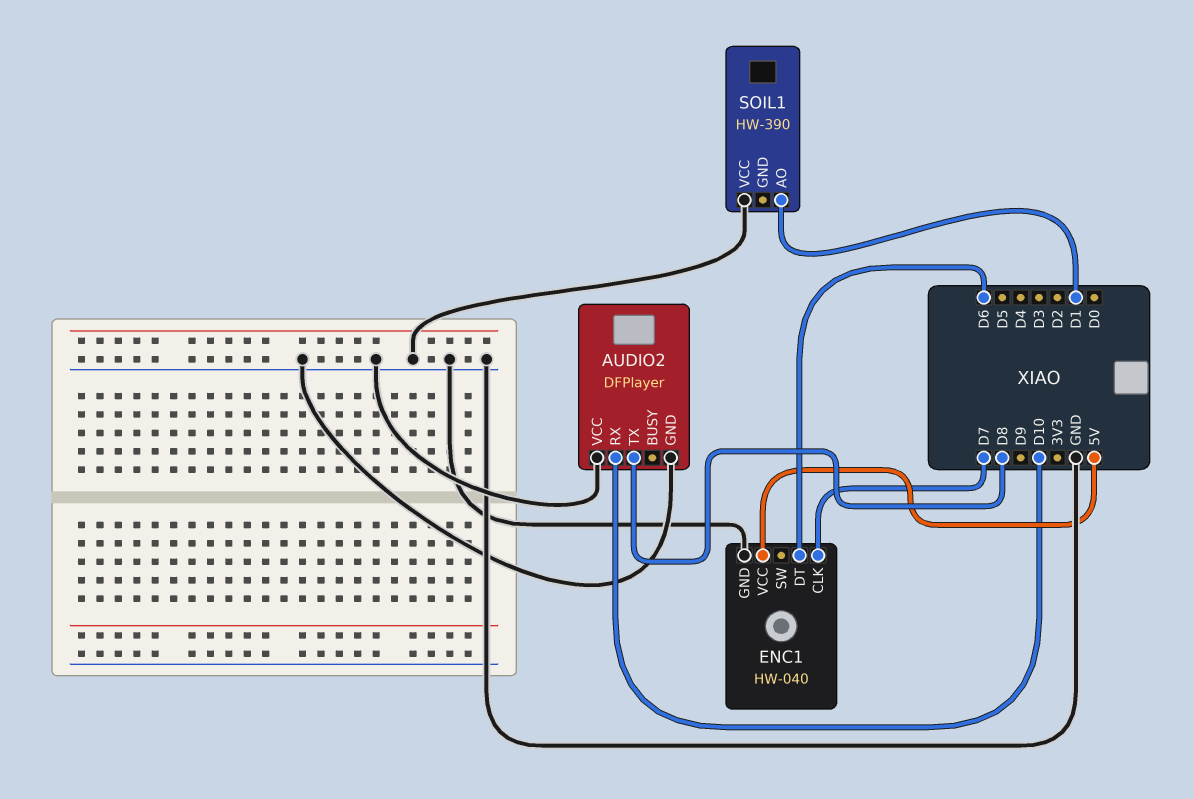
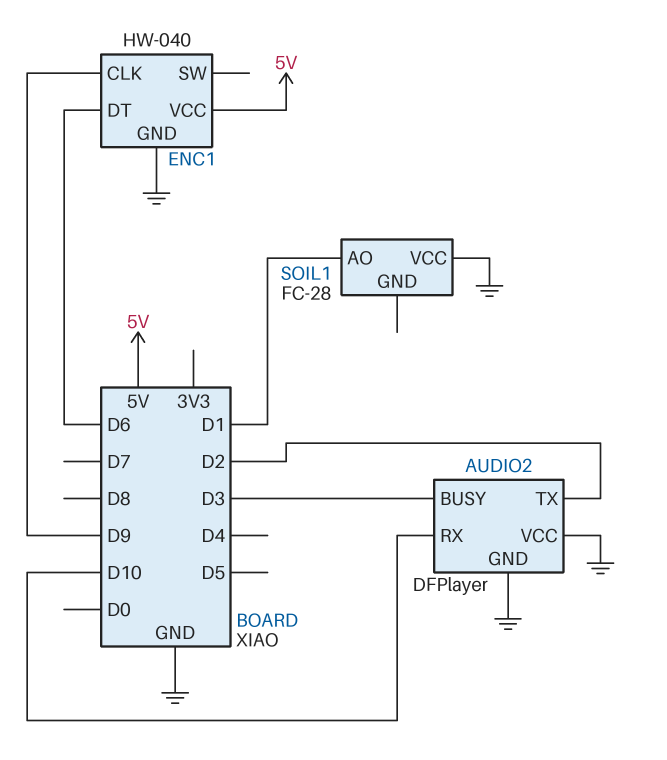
AUDIO2 pin BUSY: none -> D3
AUDIO2 pin TX: D8 -> D2
ENC1 pin CLK: D7 -> D9
SOIL1: HW-390 -> FC-28

